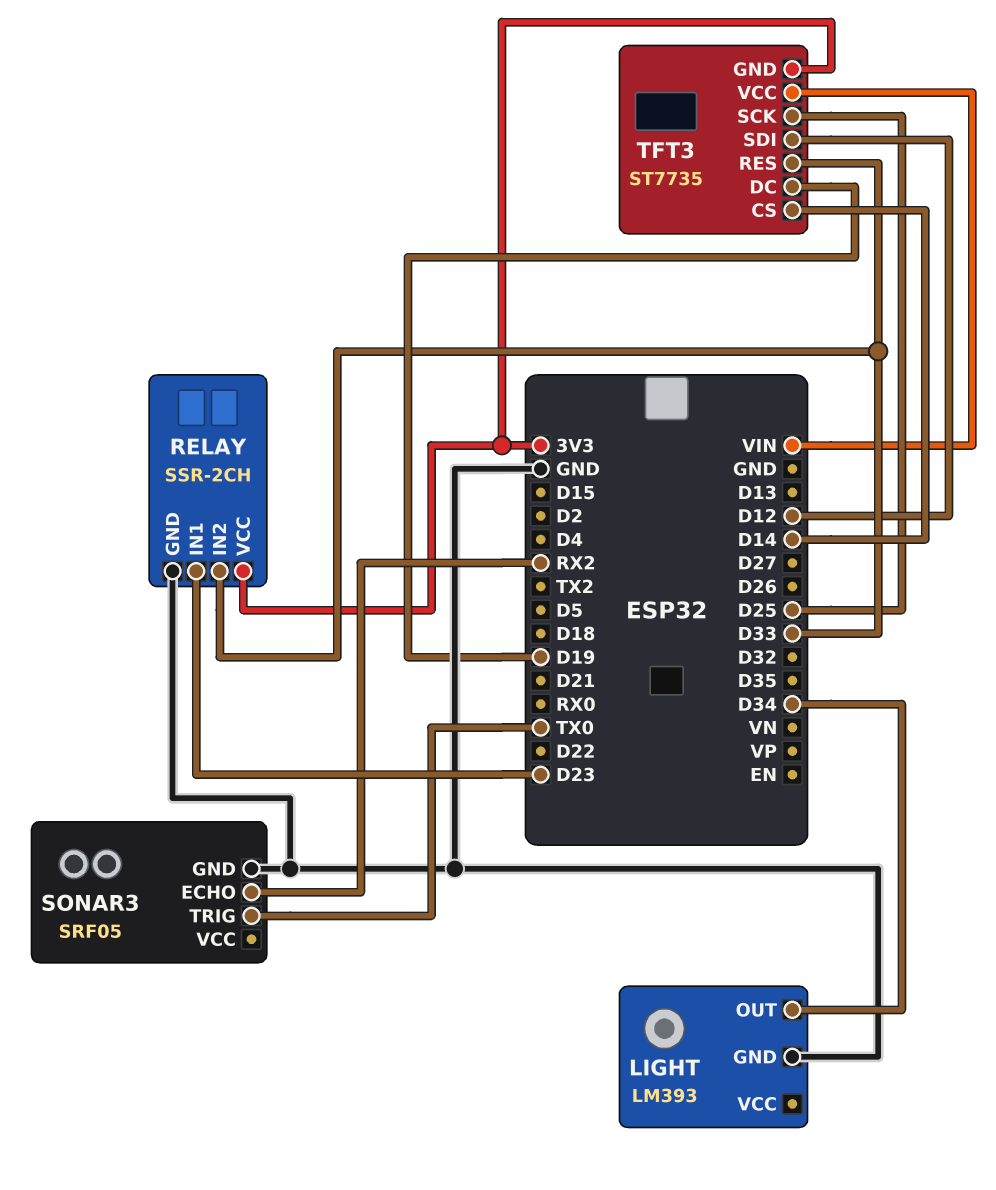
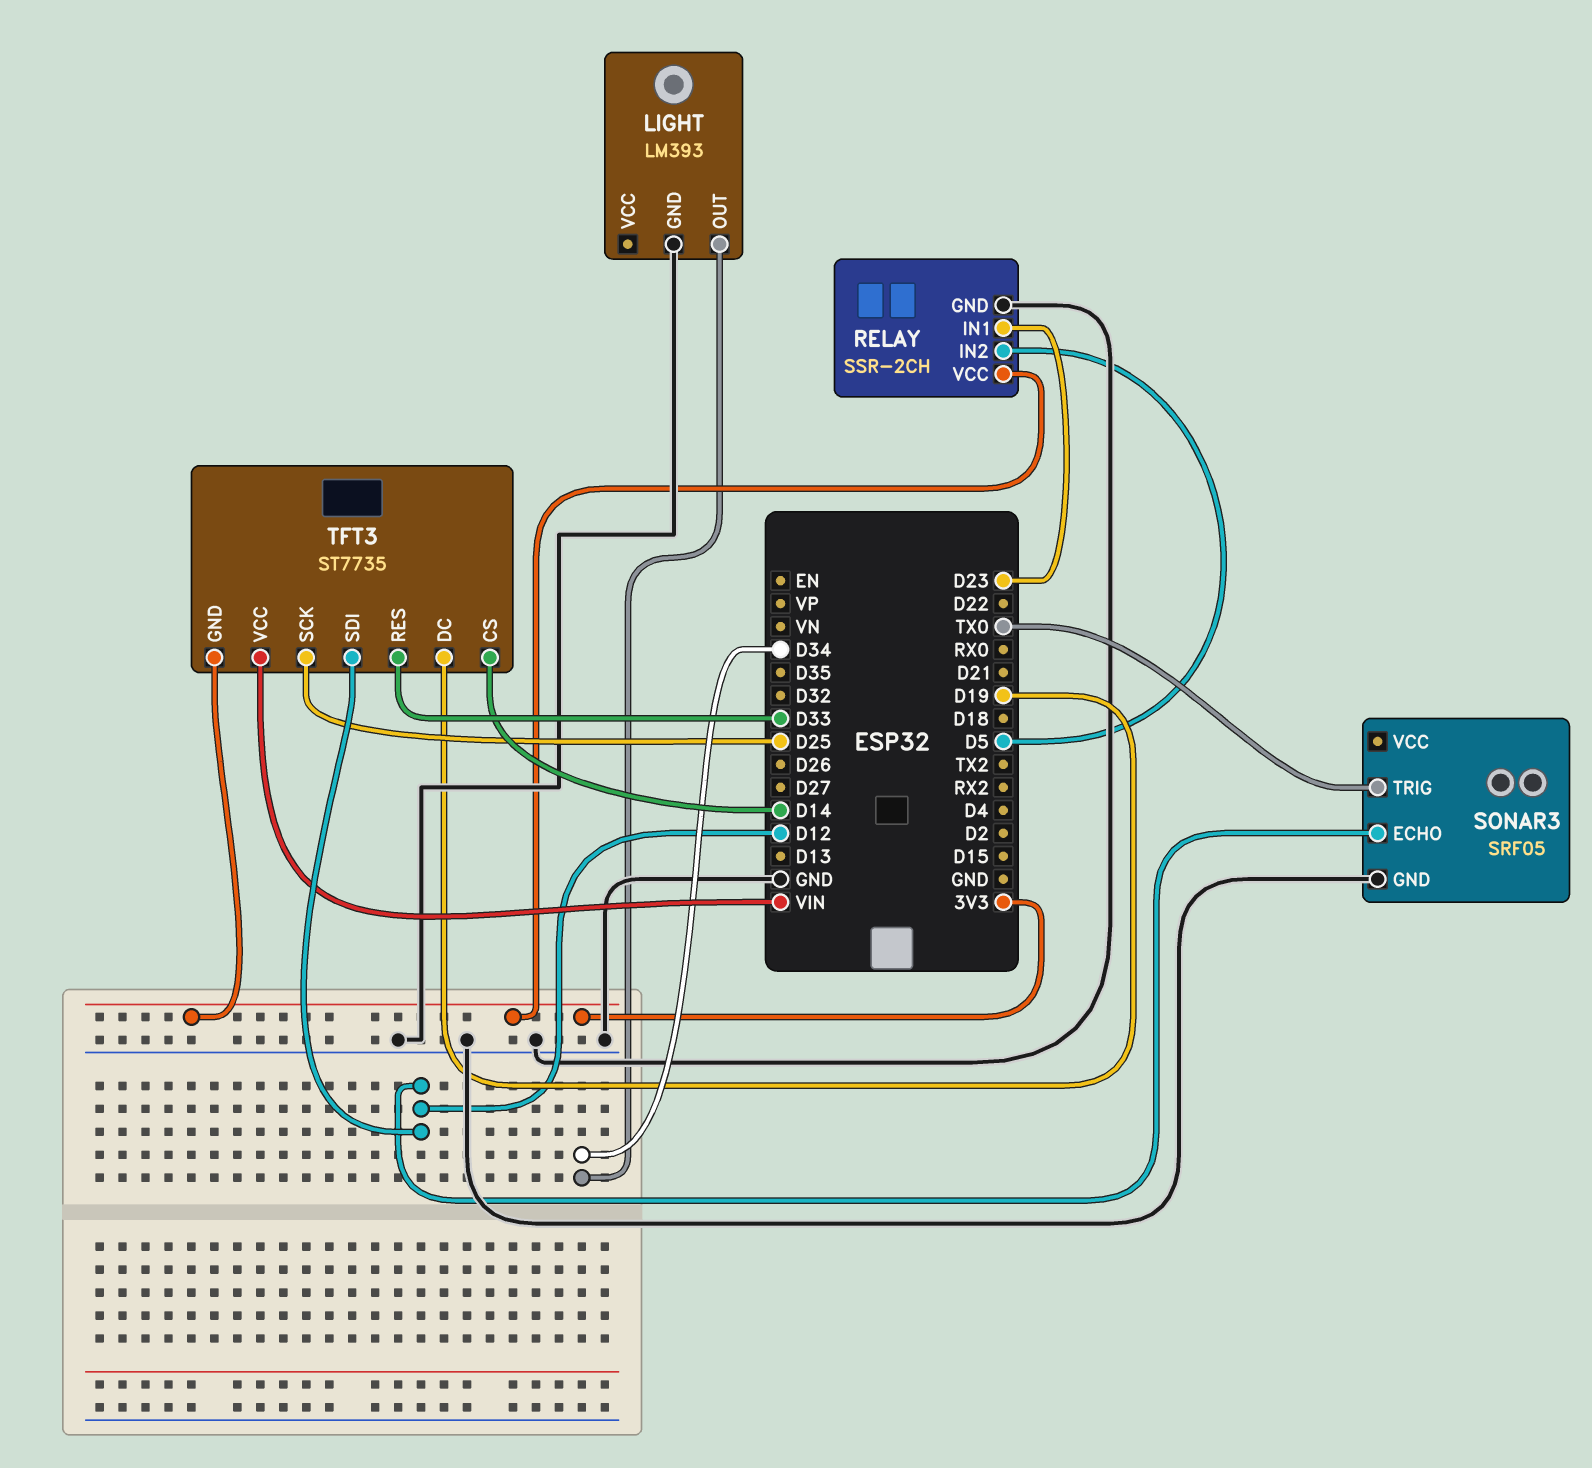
RELAY pin IN2: D33 -> D5
SONAR3 pin ECHO: RX2 -> D12

